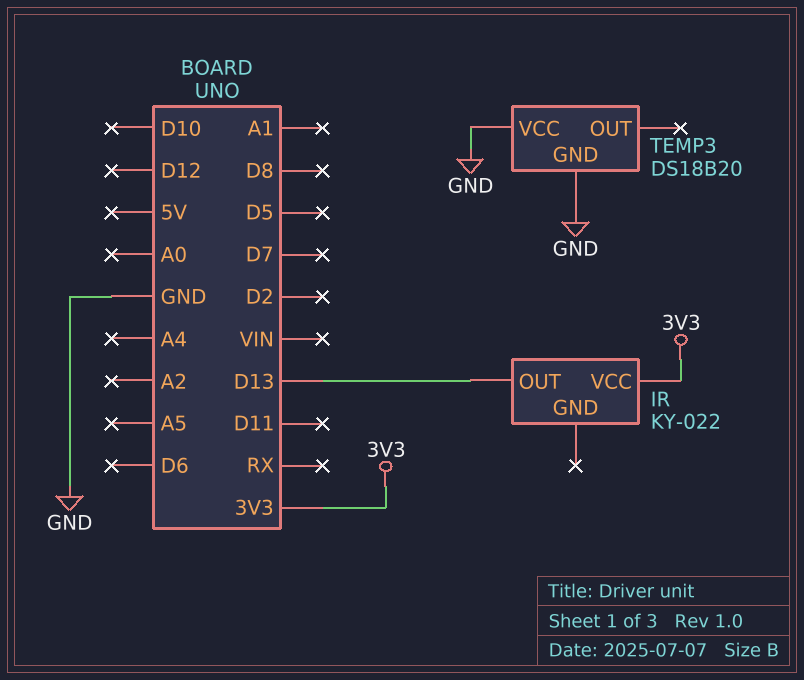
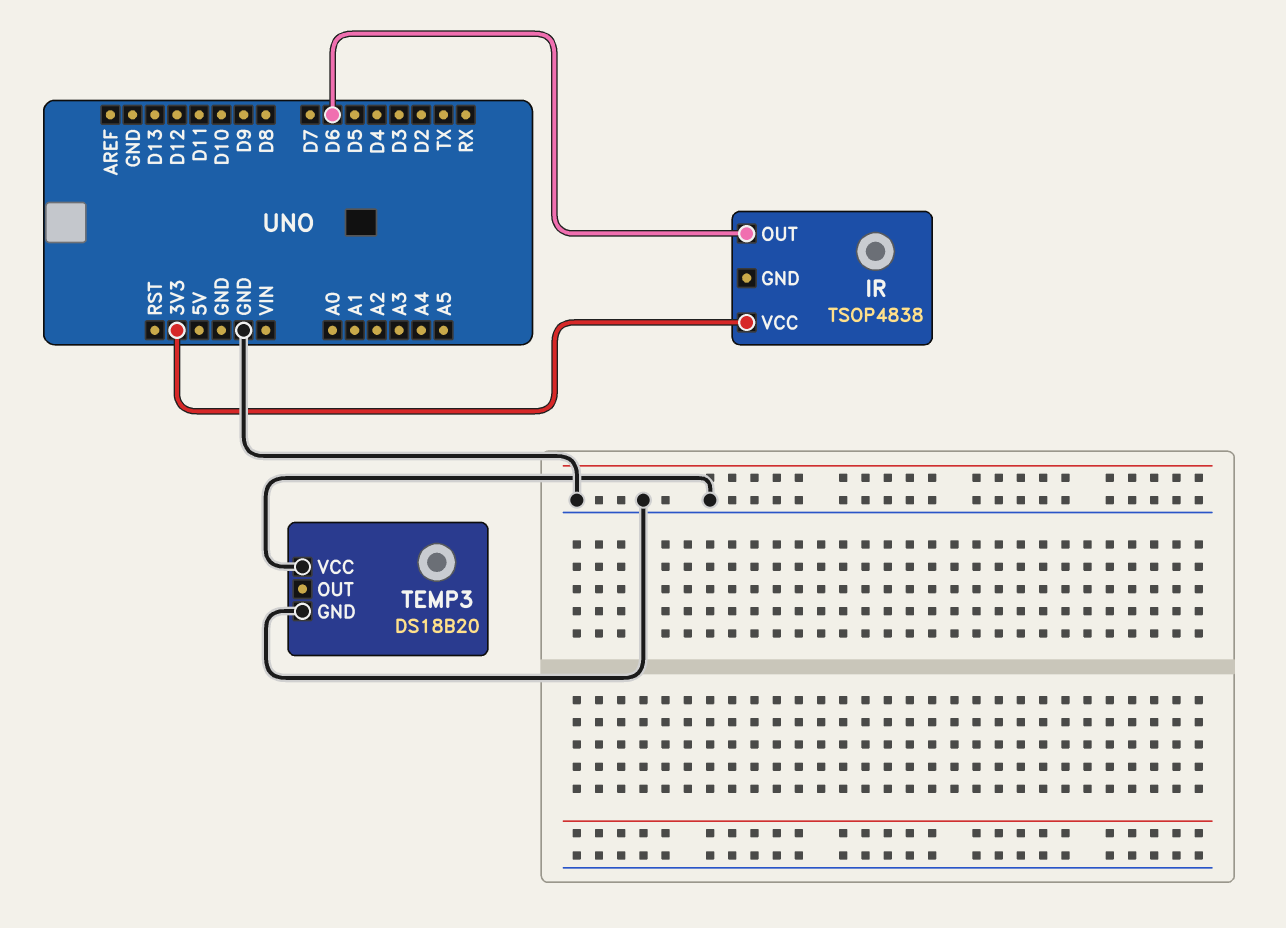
IR: KY-022 -> TSOP4838
IR pin OUT: D13 -> D6

